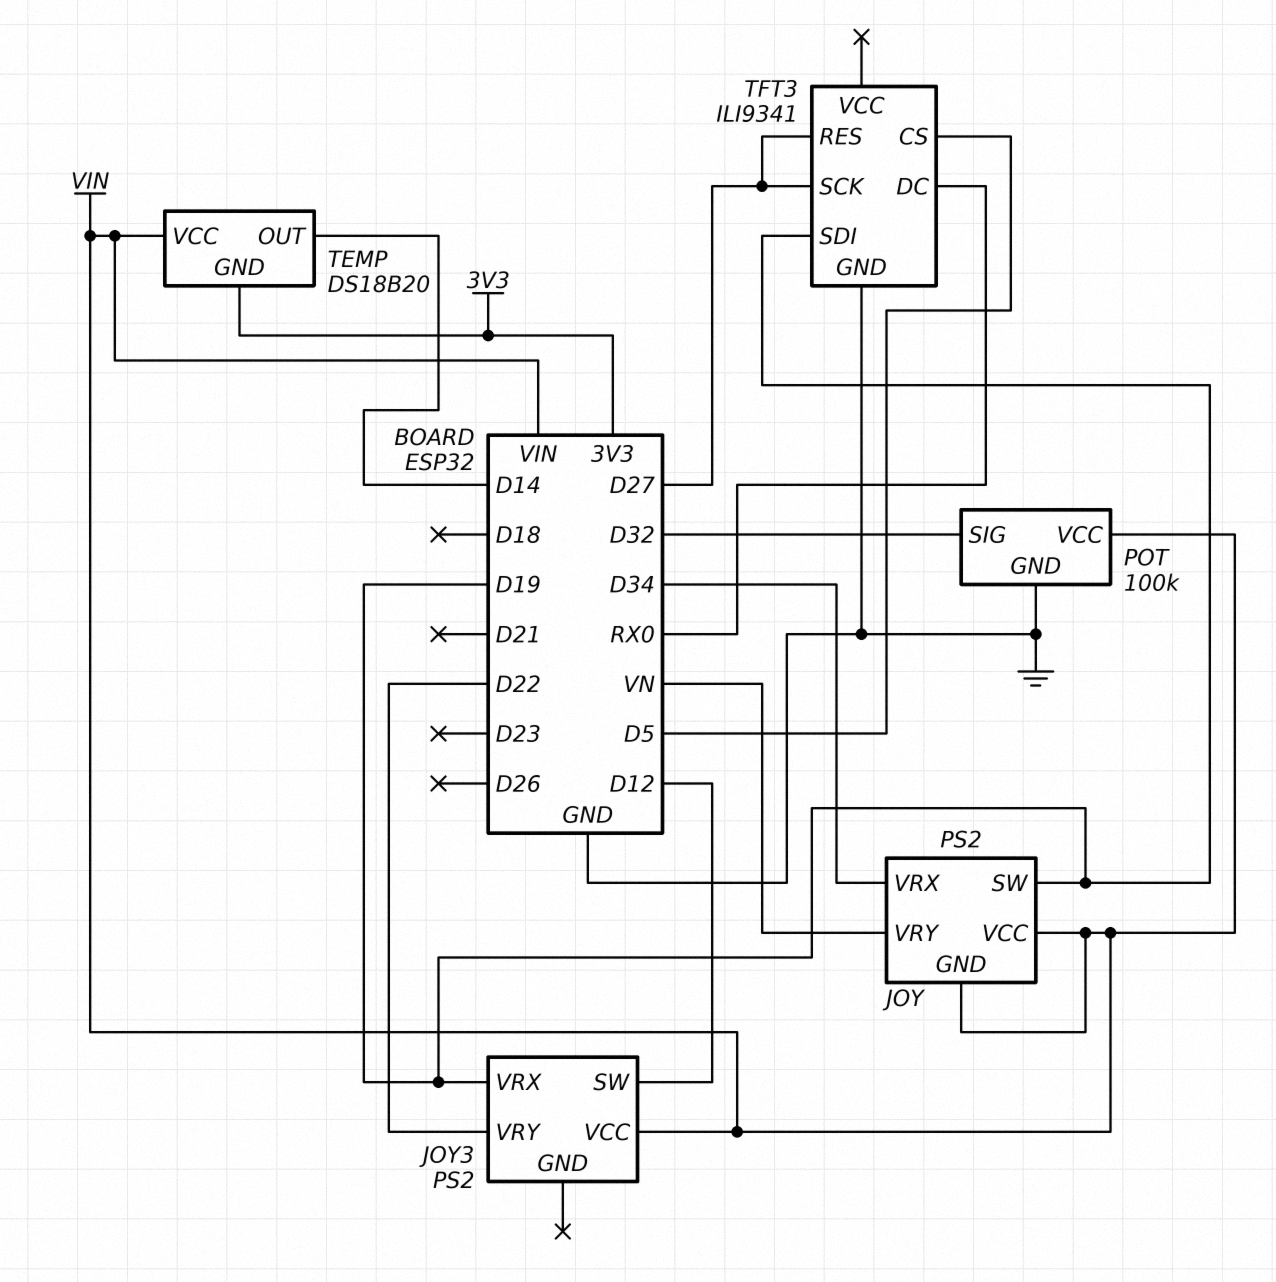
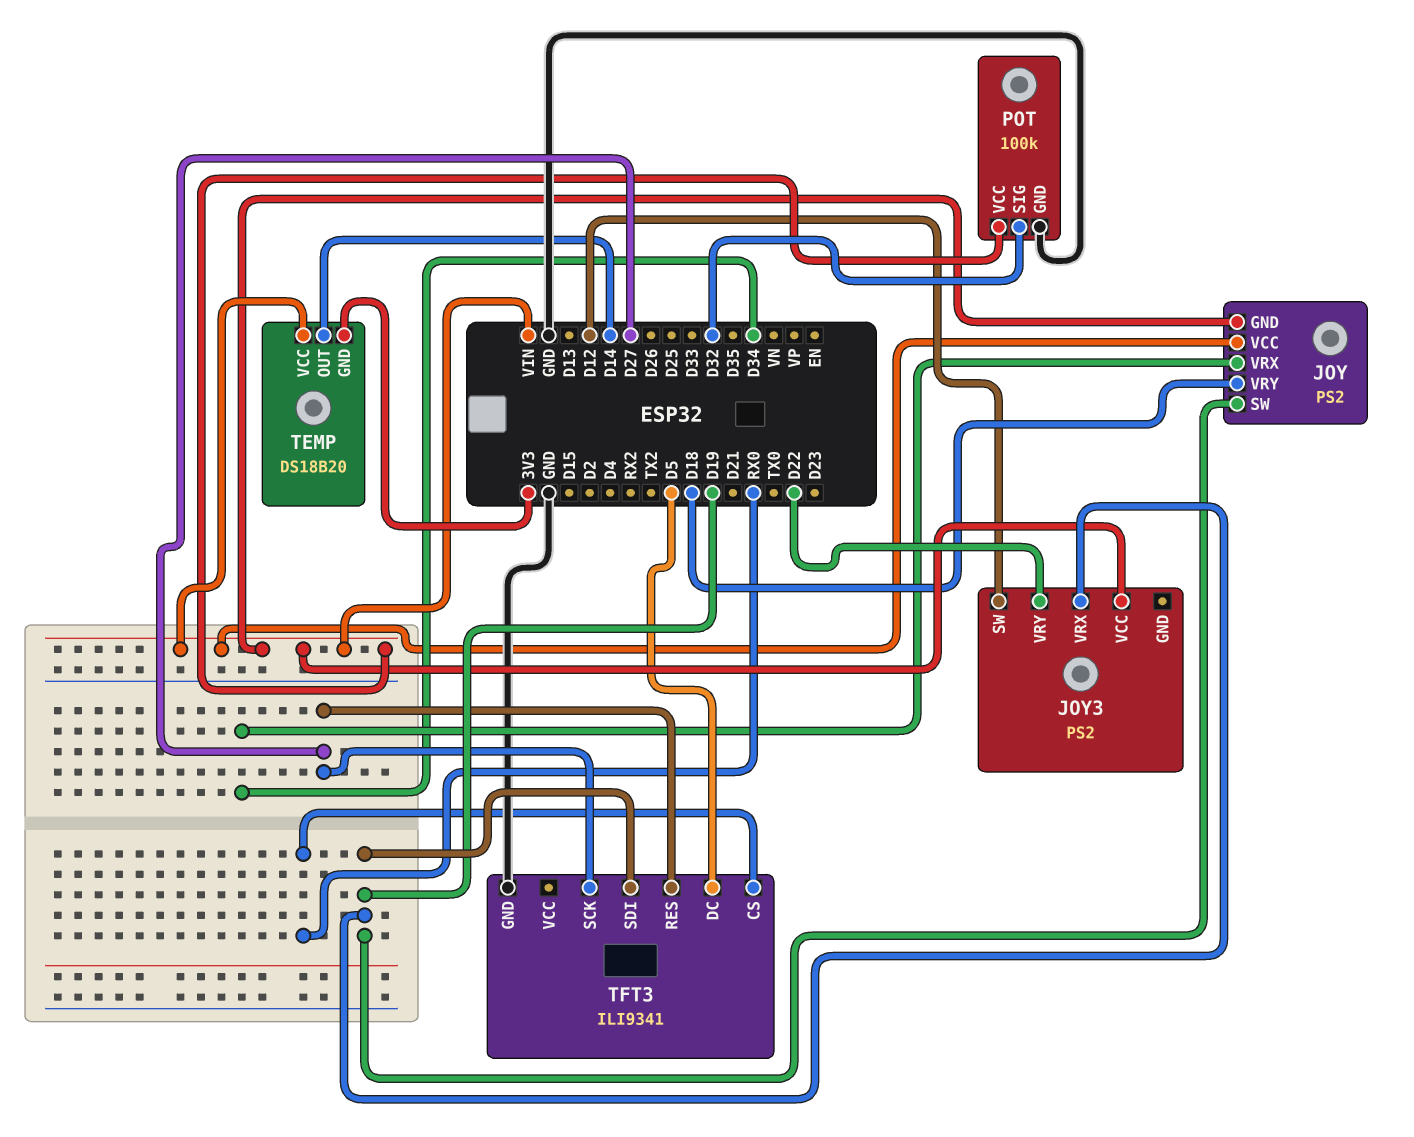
JOY pin VRY: VN -> D18
TFT3 pin CS: D5 -> RX0
TFT3 pin DC: RX0 -> D5

